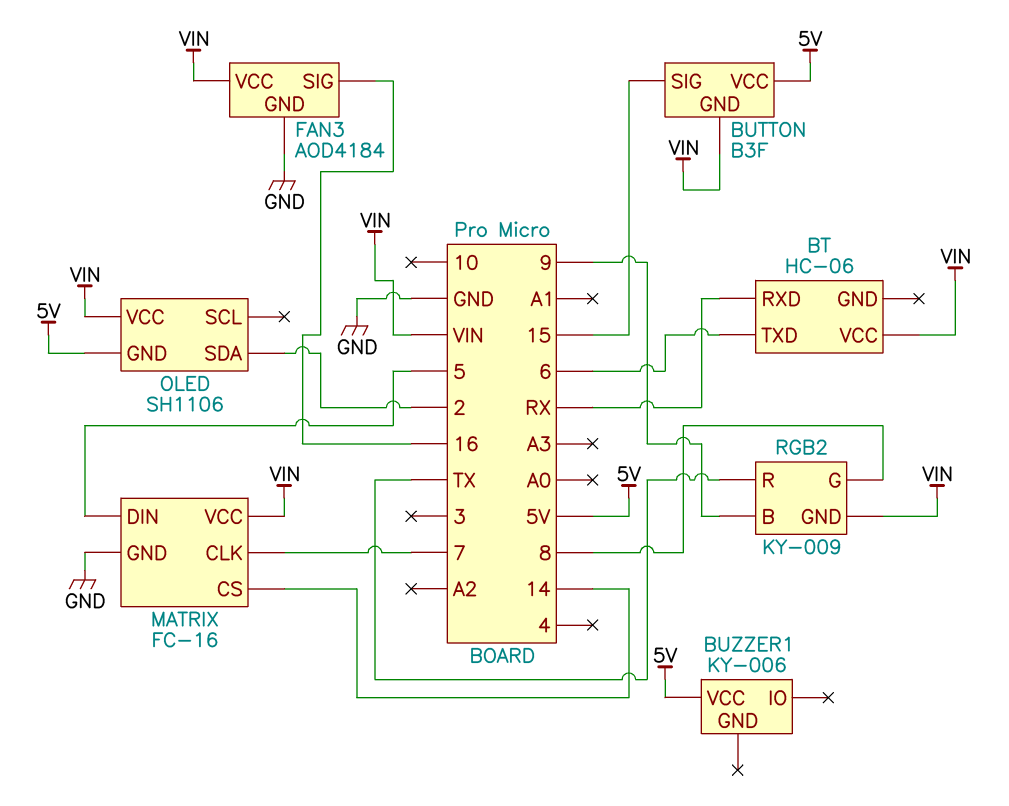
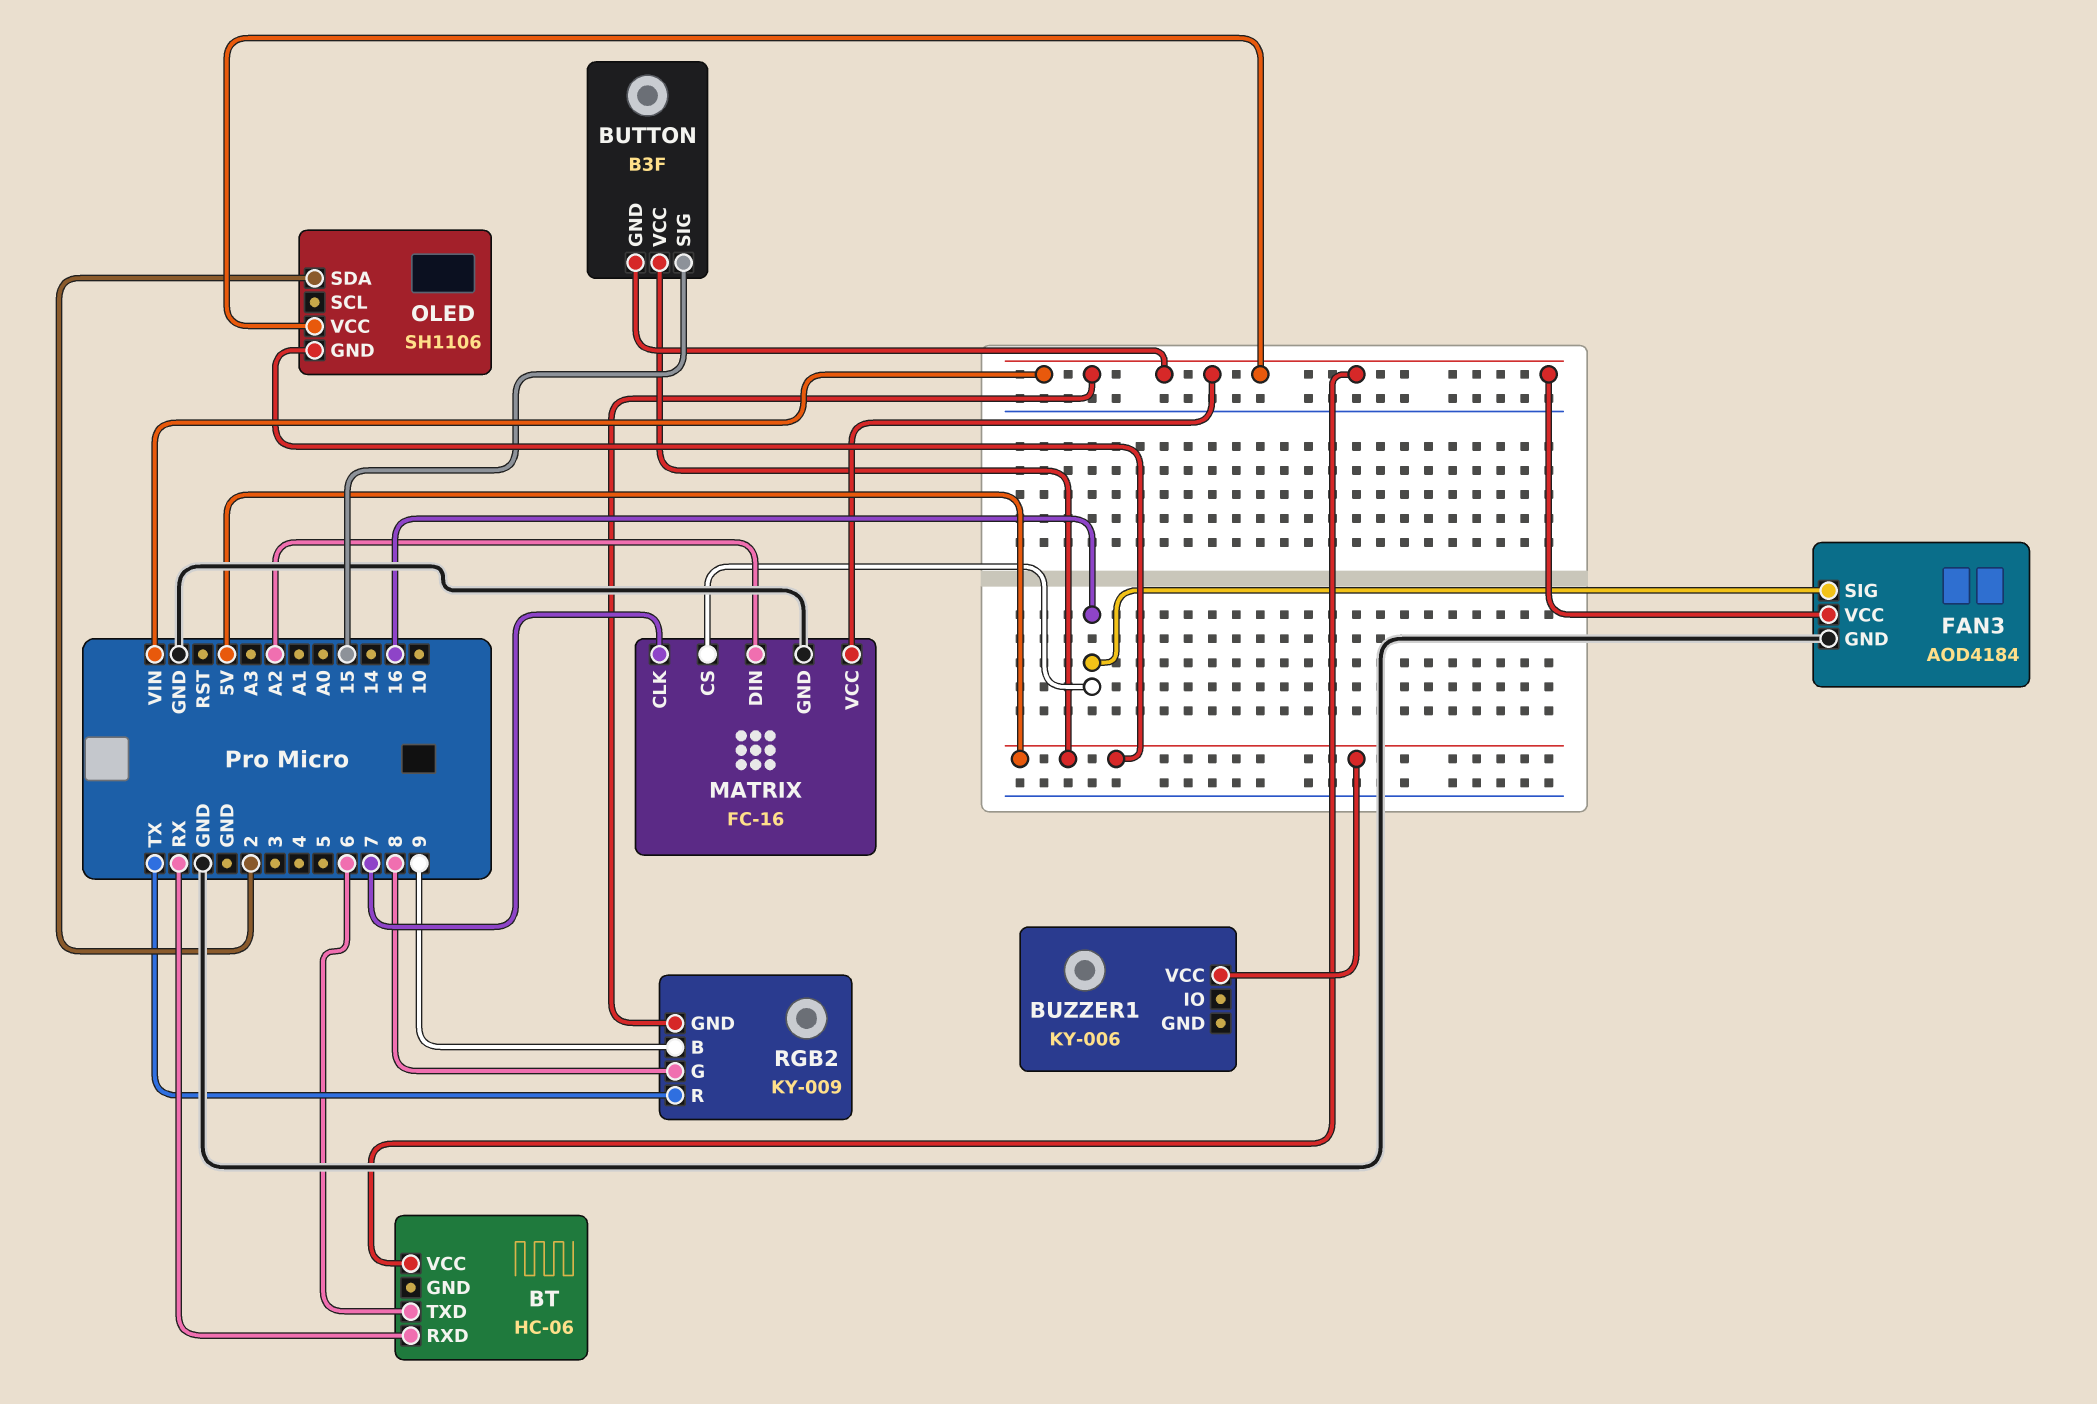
MATRIX pin CS: 14 -> 16
MATRIX pin DIN: 5 -> A2

